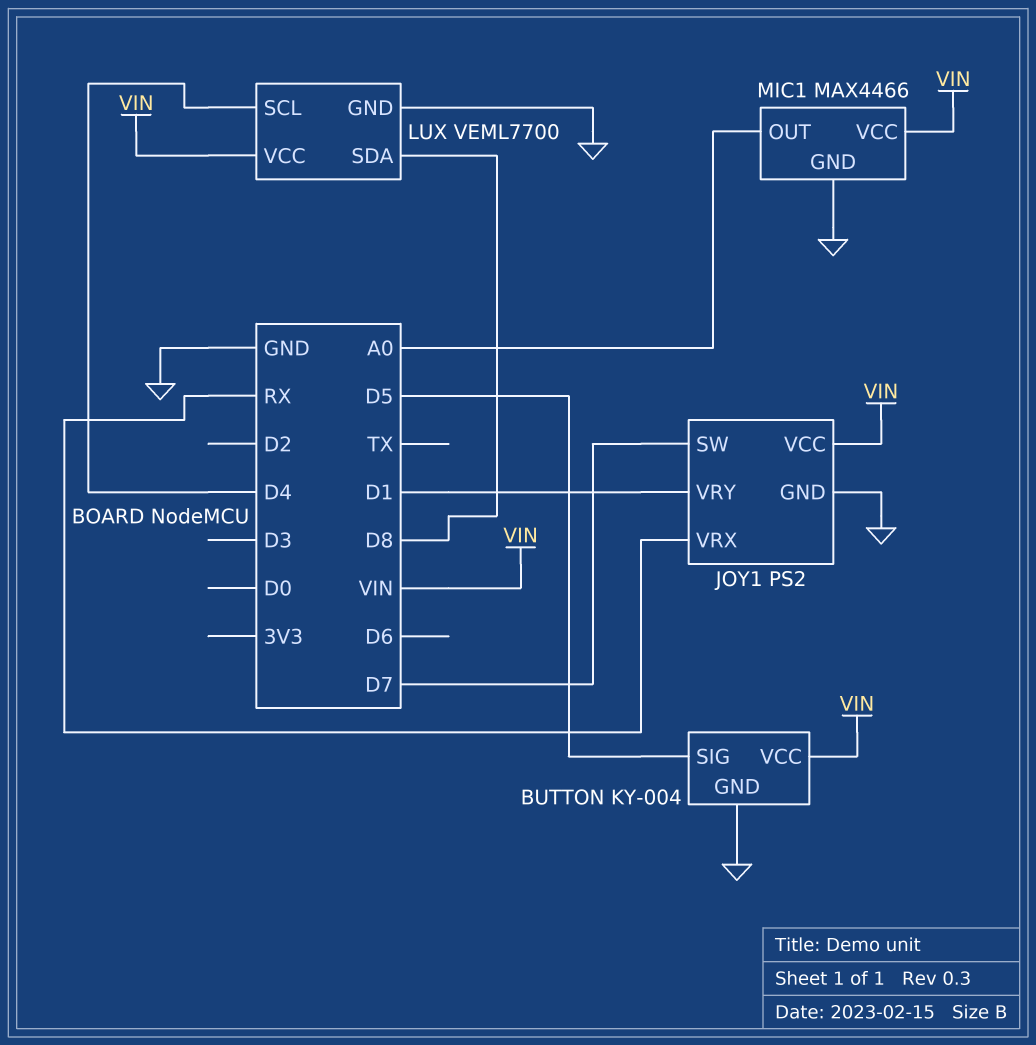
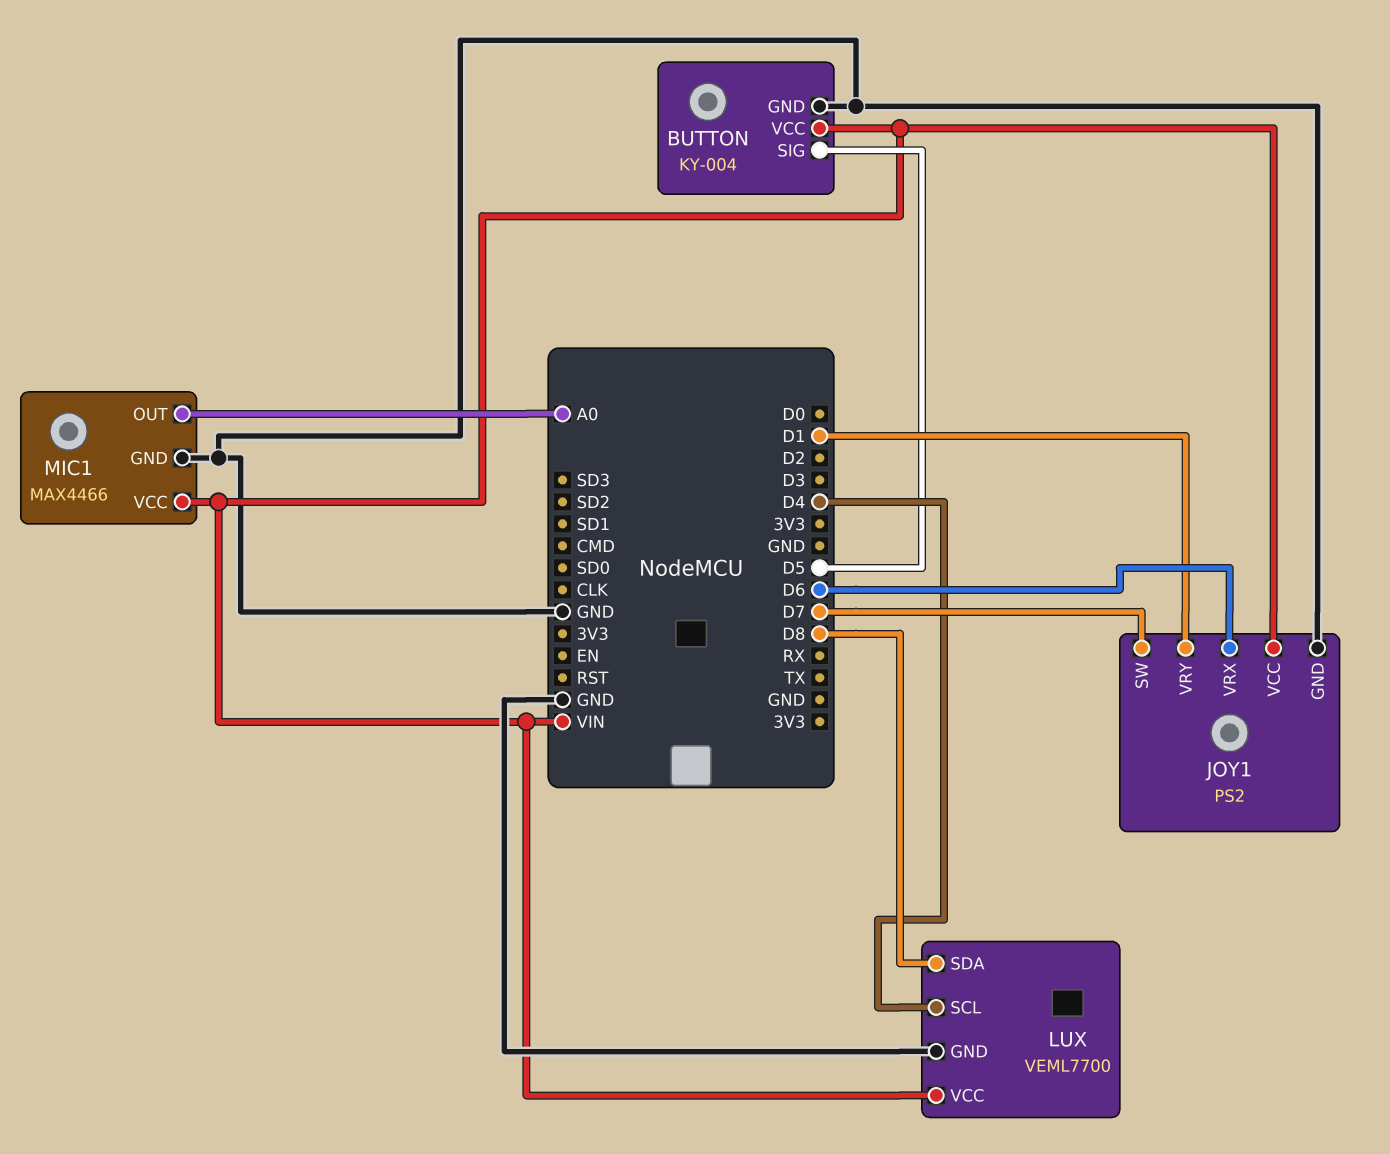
JOY1 pin VRX: RX -> D6

